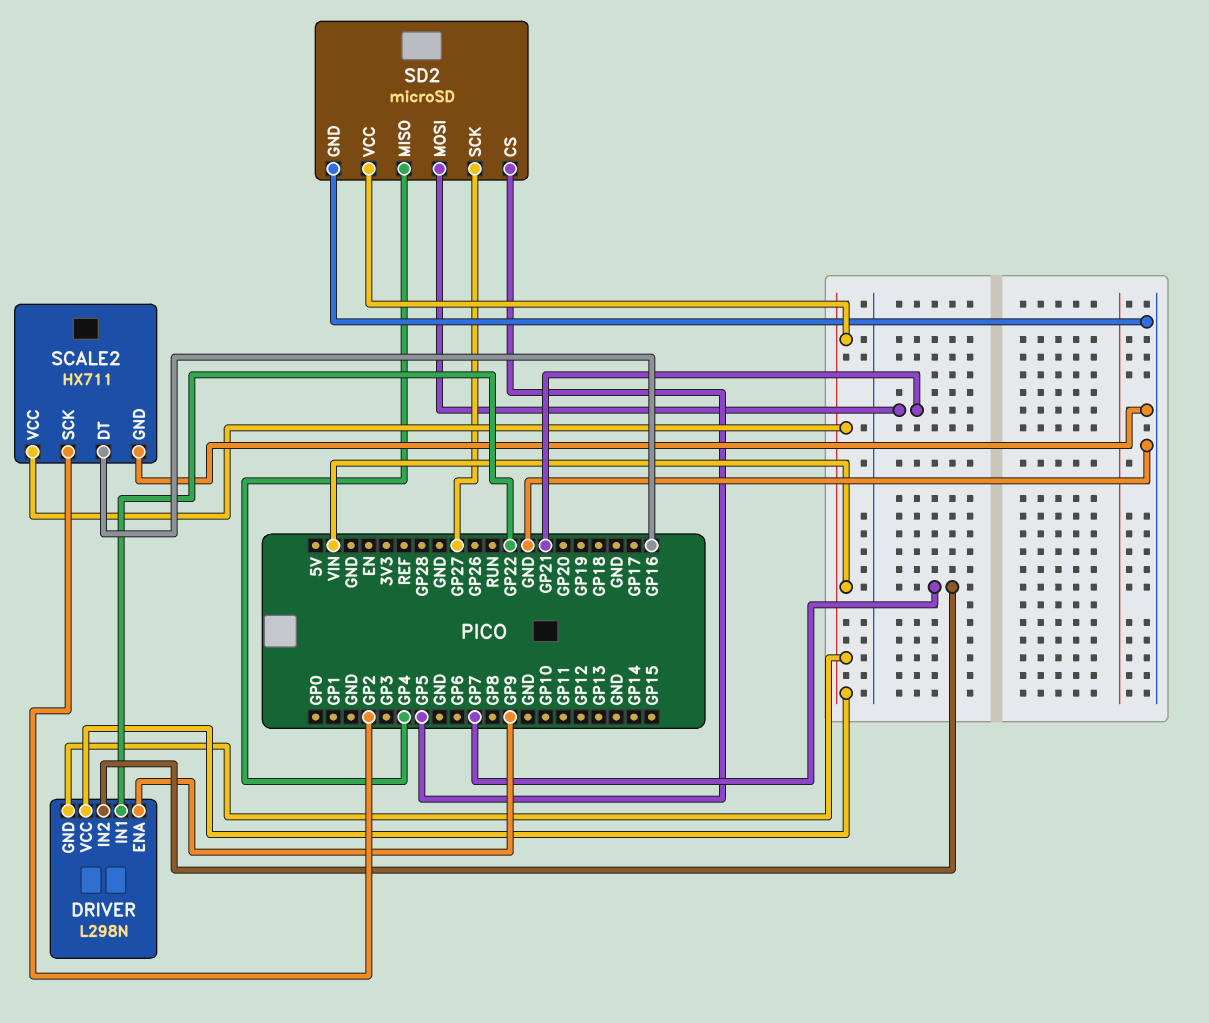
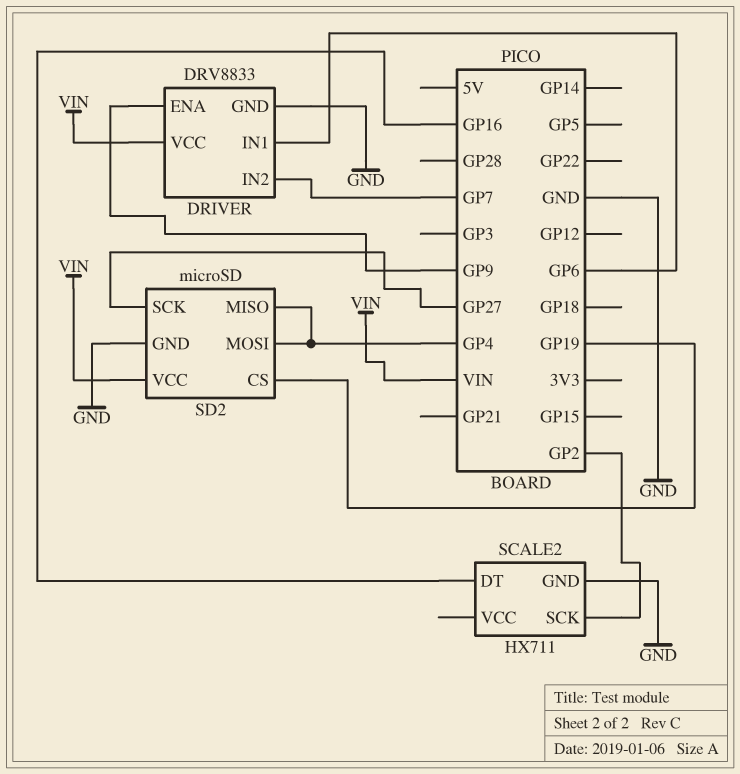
DRIVER: L298N -> DRV8833
DRIVER pin GND: VIN -> GND
DRIVER pin IN1: GP22 -> GP6
SCALE2 pin VCC: VIN -> none
SD2 pin CS: GP5 -> GP19
SD2 pin MOSI: GP21 -> GP4

